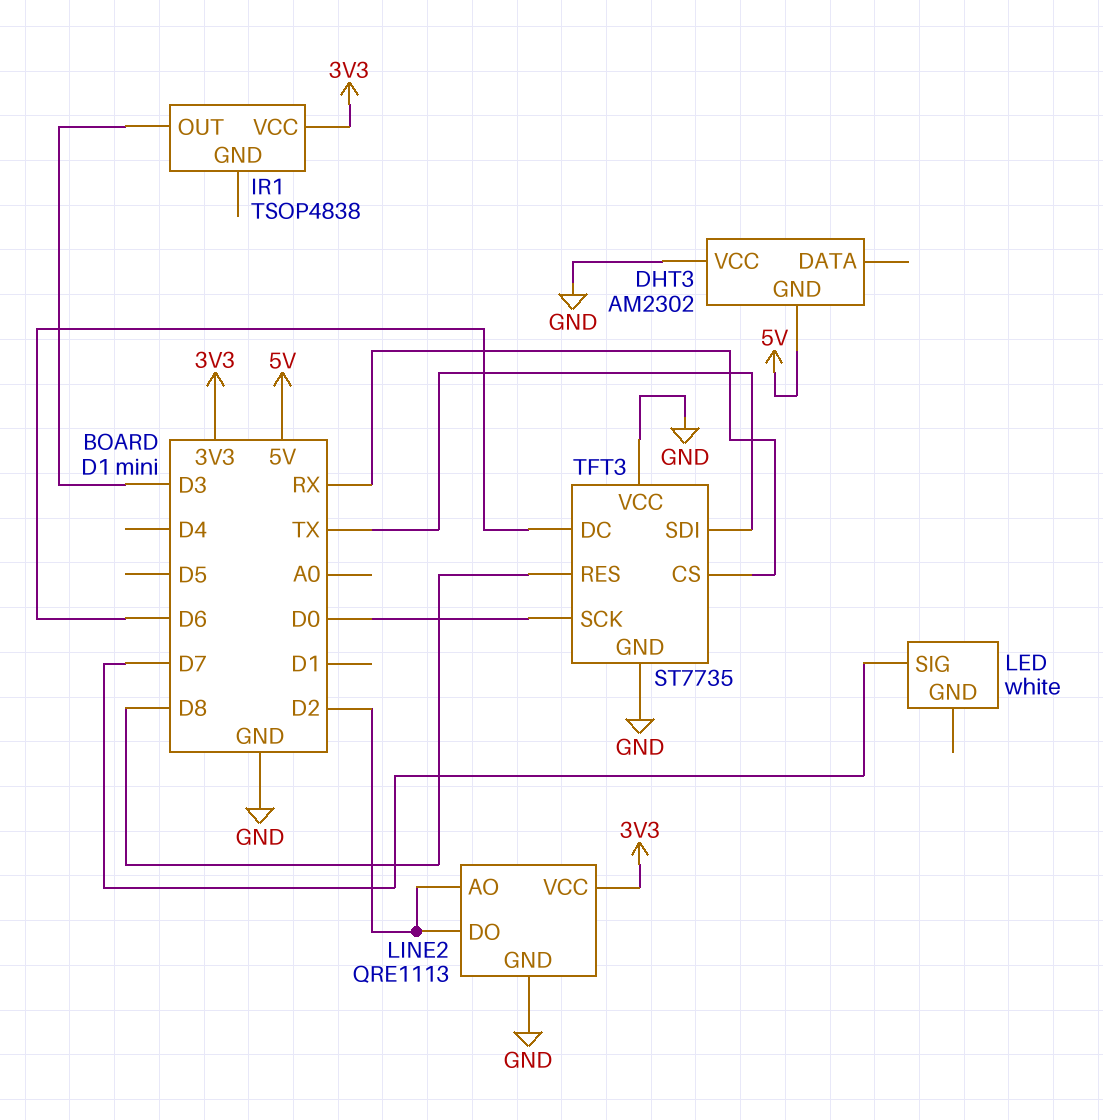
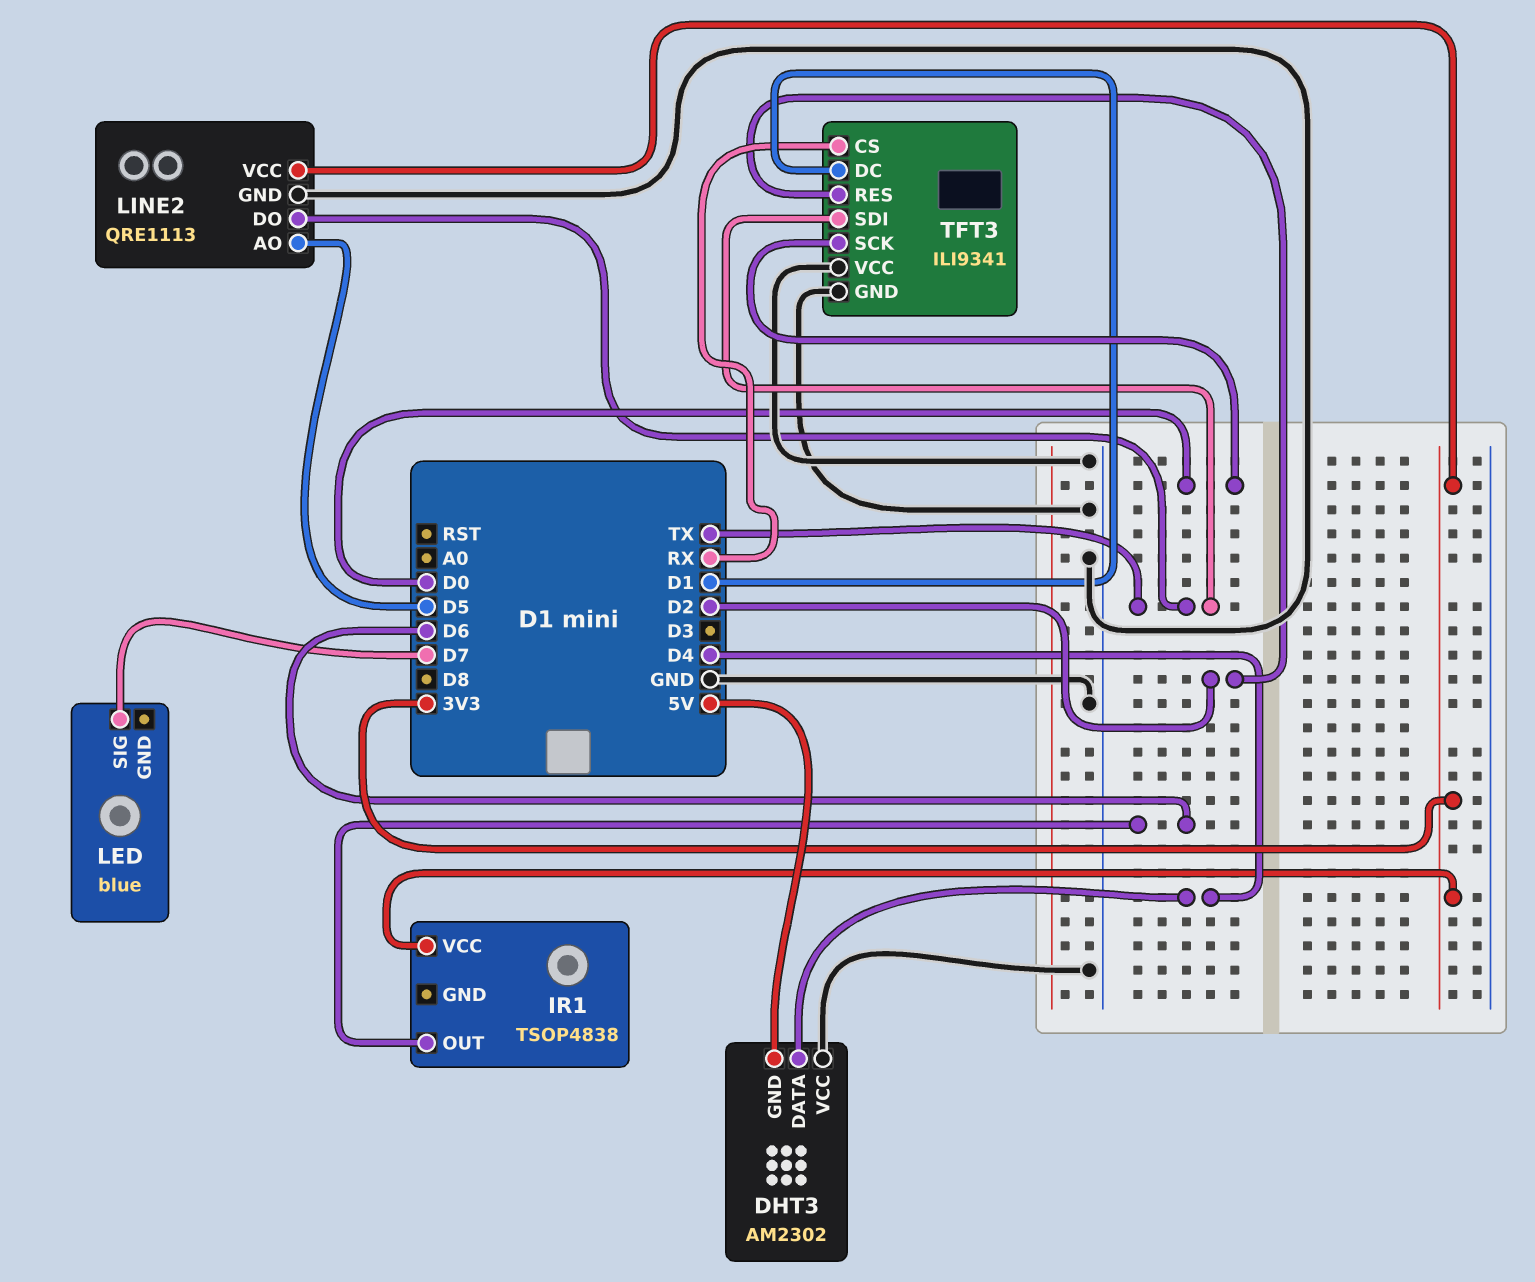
DHT3 pin DATA: none -> D4
IR1 pin OUT: D3 -> D6
LED: white -> blue
LINE2 pin AO: D2 -> D5
LINE2 pin DO: D2 -> TX
TFT3: ST7735 -> ILI9341
TFT3 pin DC: D6 -> D1
TFT3 pin RES: D8 -> D2

